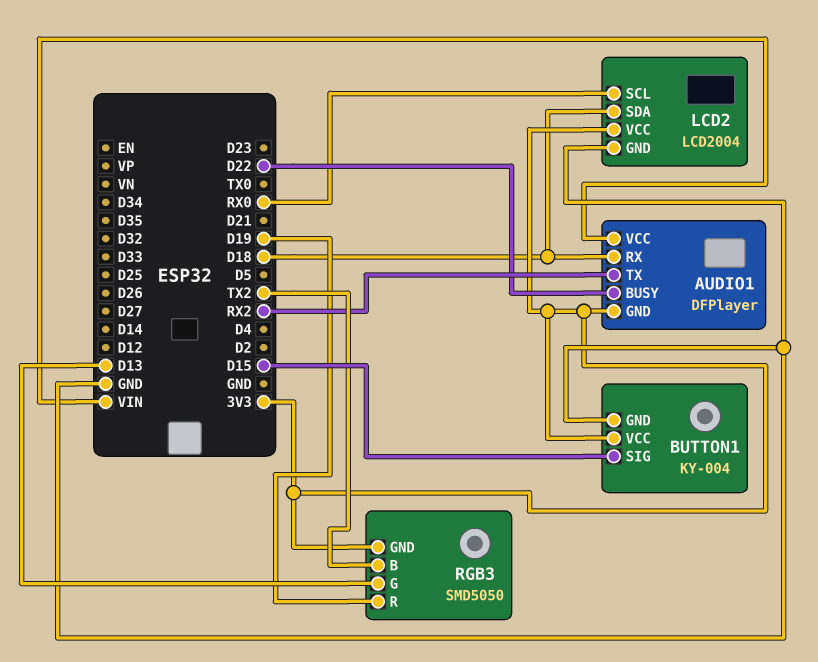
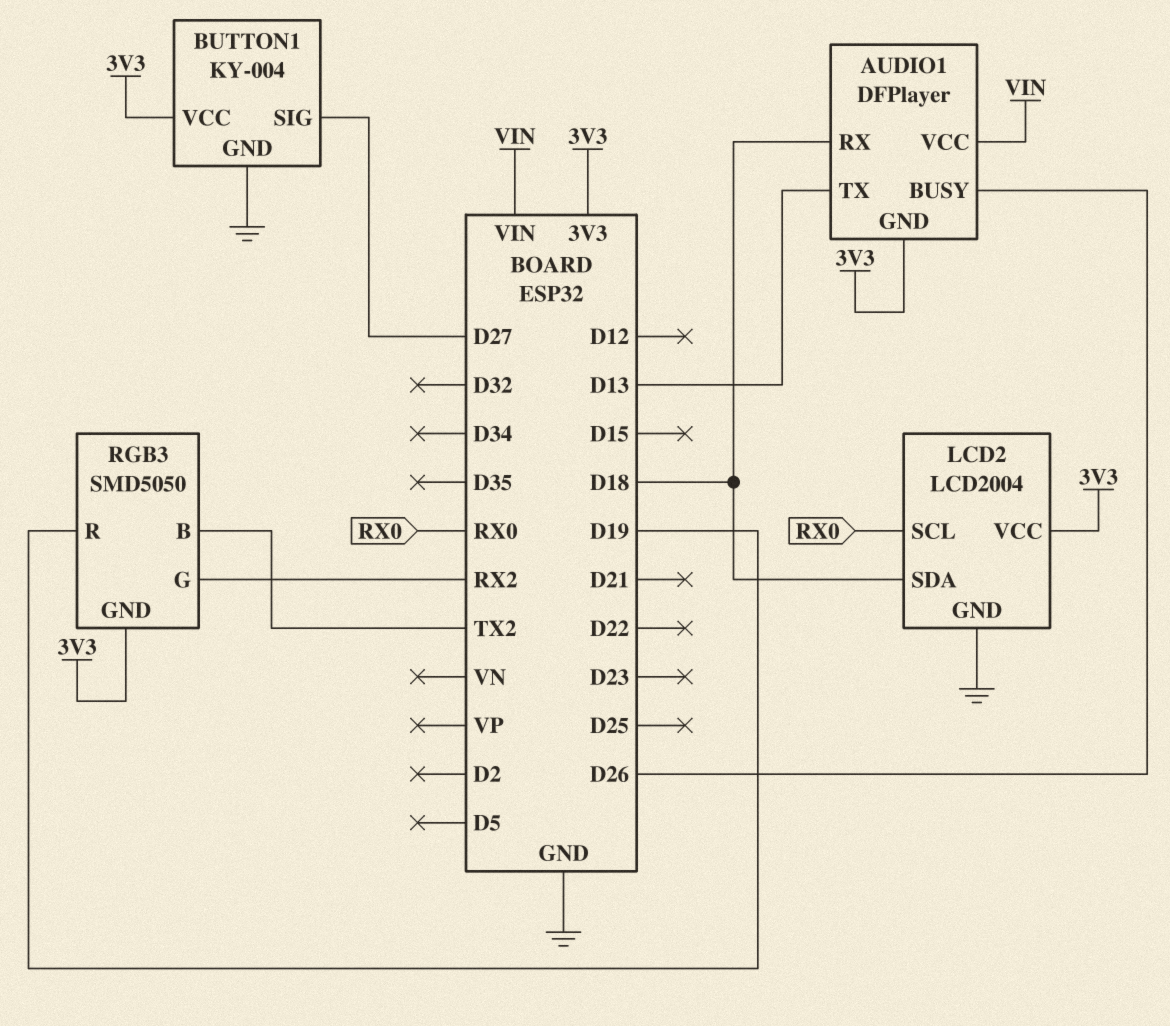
AUDIO1 pin BUSY: D22 -> D26
AUDIO1 pin TX: RX2 -> D13
BUTTON1 pin SIG: D15 -> D27
RGB3 pin G: D13 -> RX2

